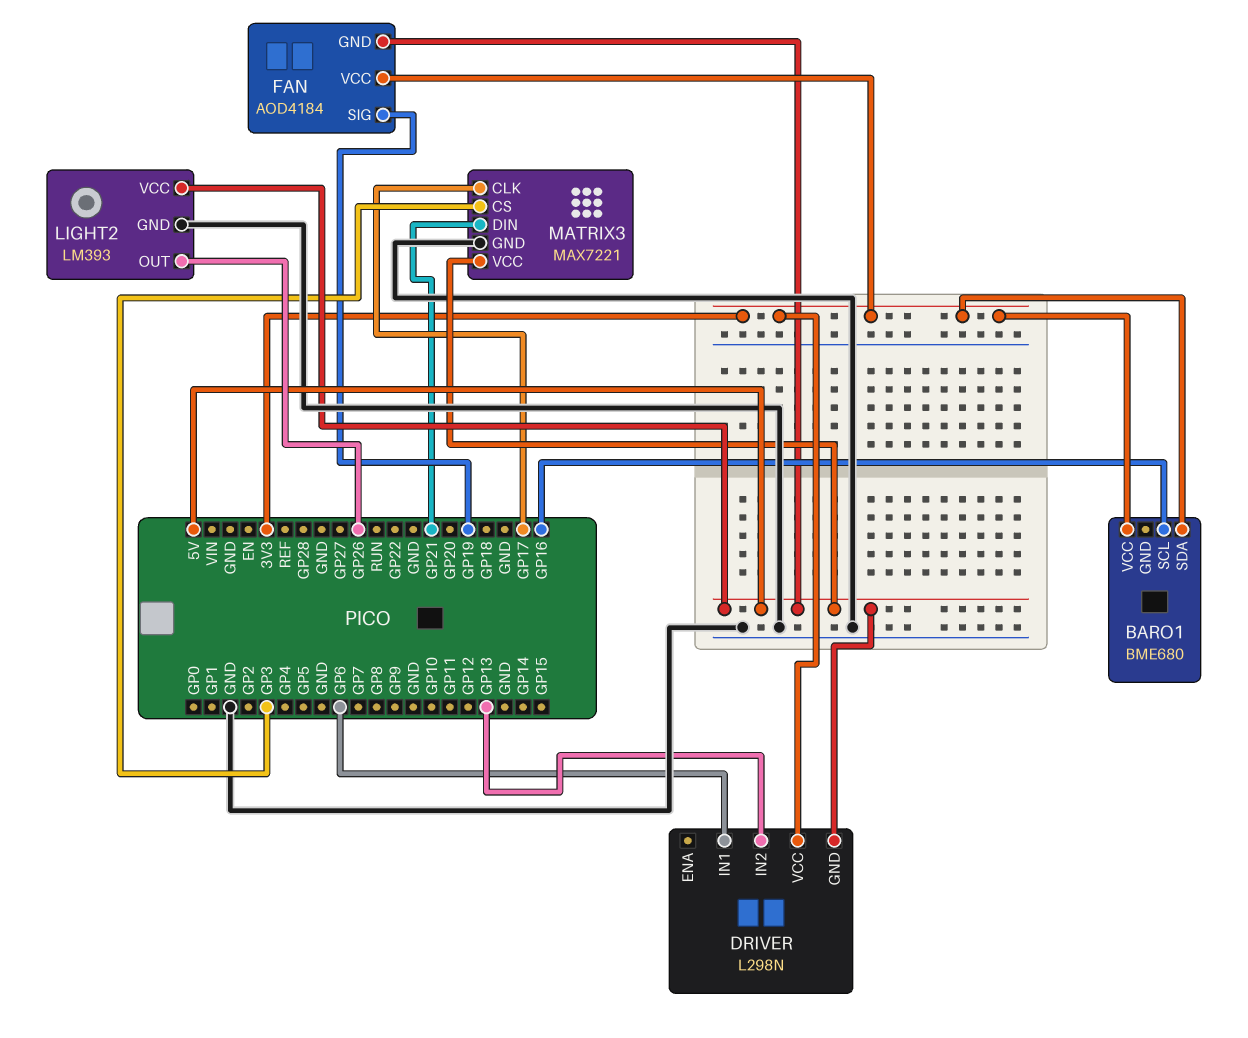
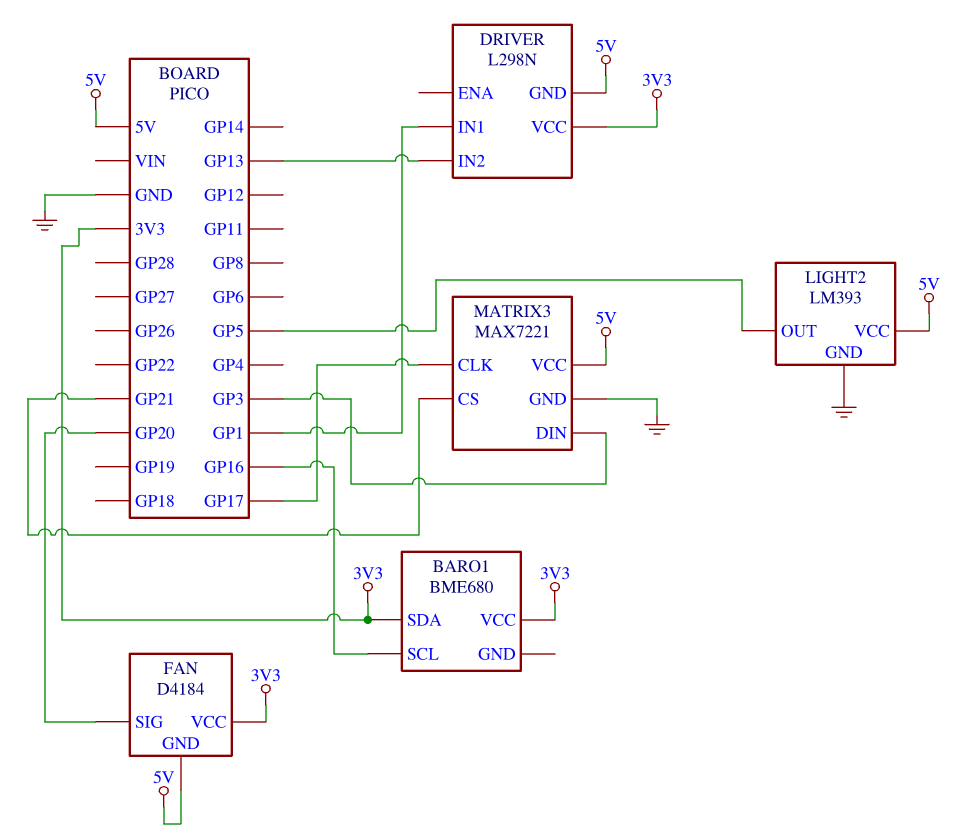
DRIVER pin IN1: GP6 -> GP1
FAN: AOD4184 -> D4184
FAN pin SIG: GP19 -> GP20
LIGHT2 pin OUT: GP26 -> GP5
MATRIX3 pin CS: GP3 -> GP21
MATRIX3 pin DIN: GP21 -> GP3

